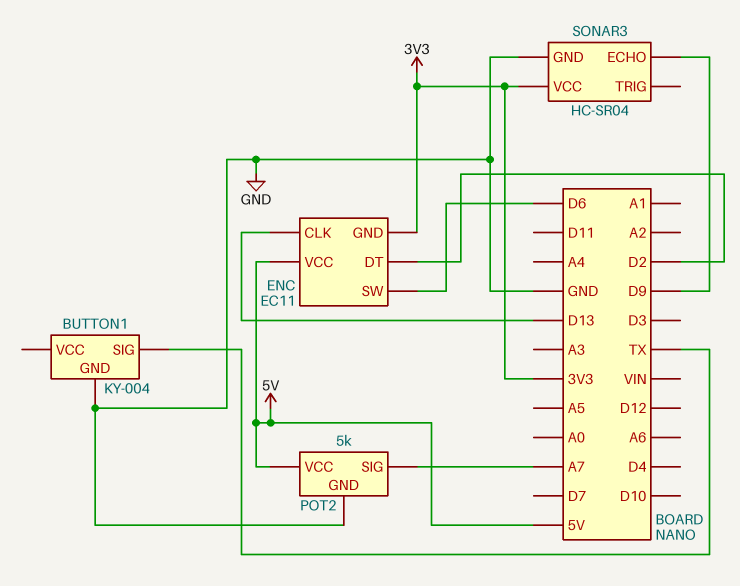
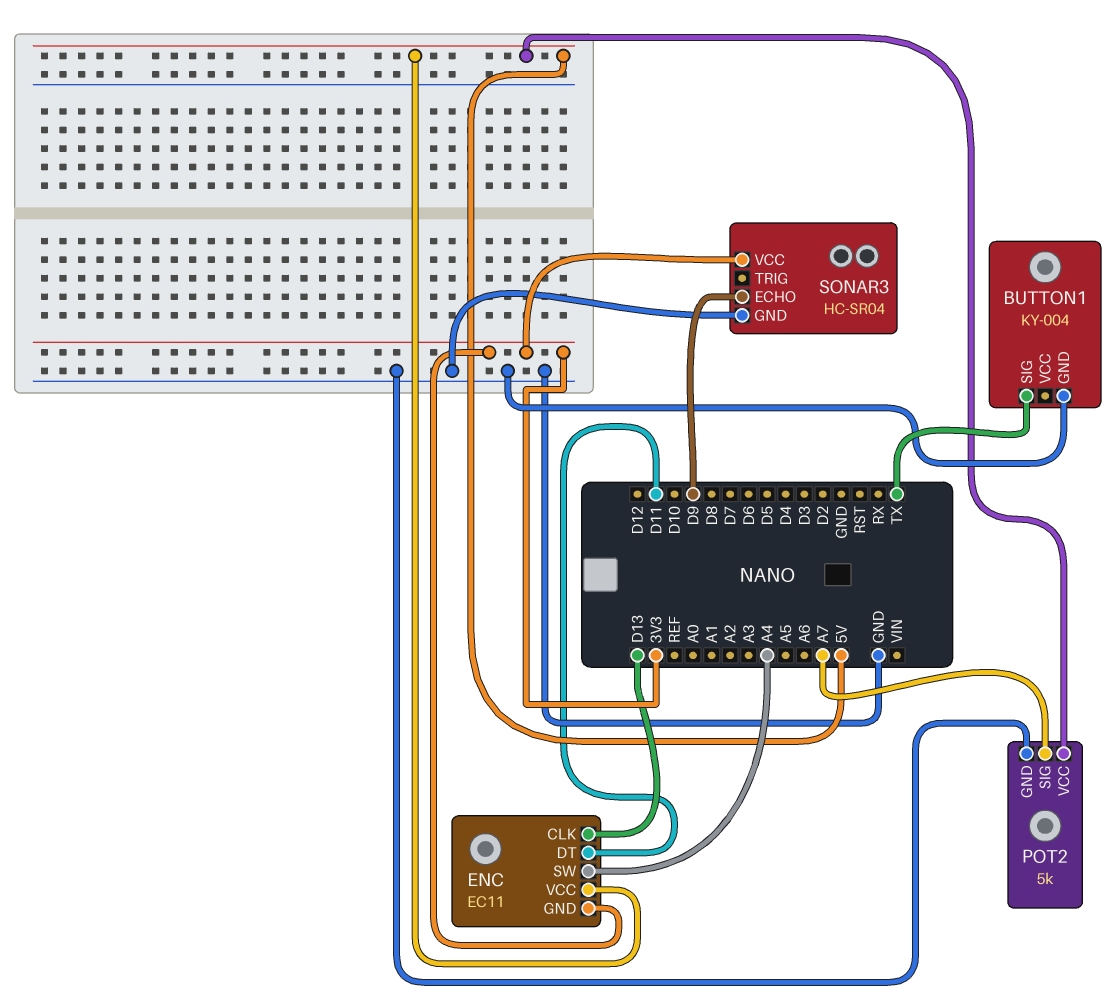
ENC pin DT: D2 -> D11
ENC pin SW: D6 -> A4

